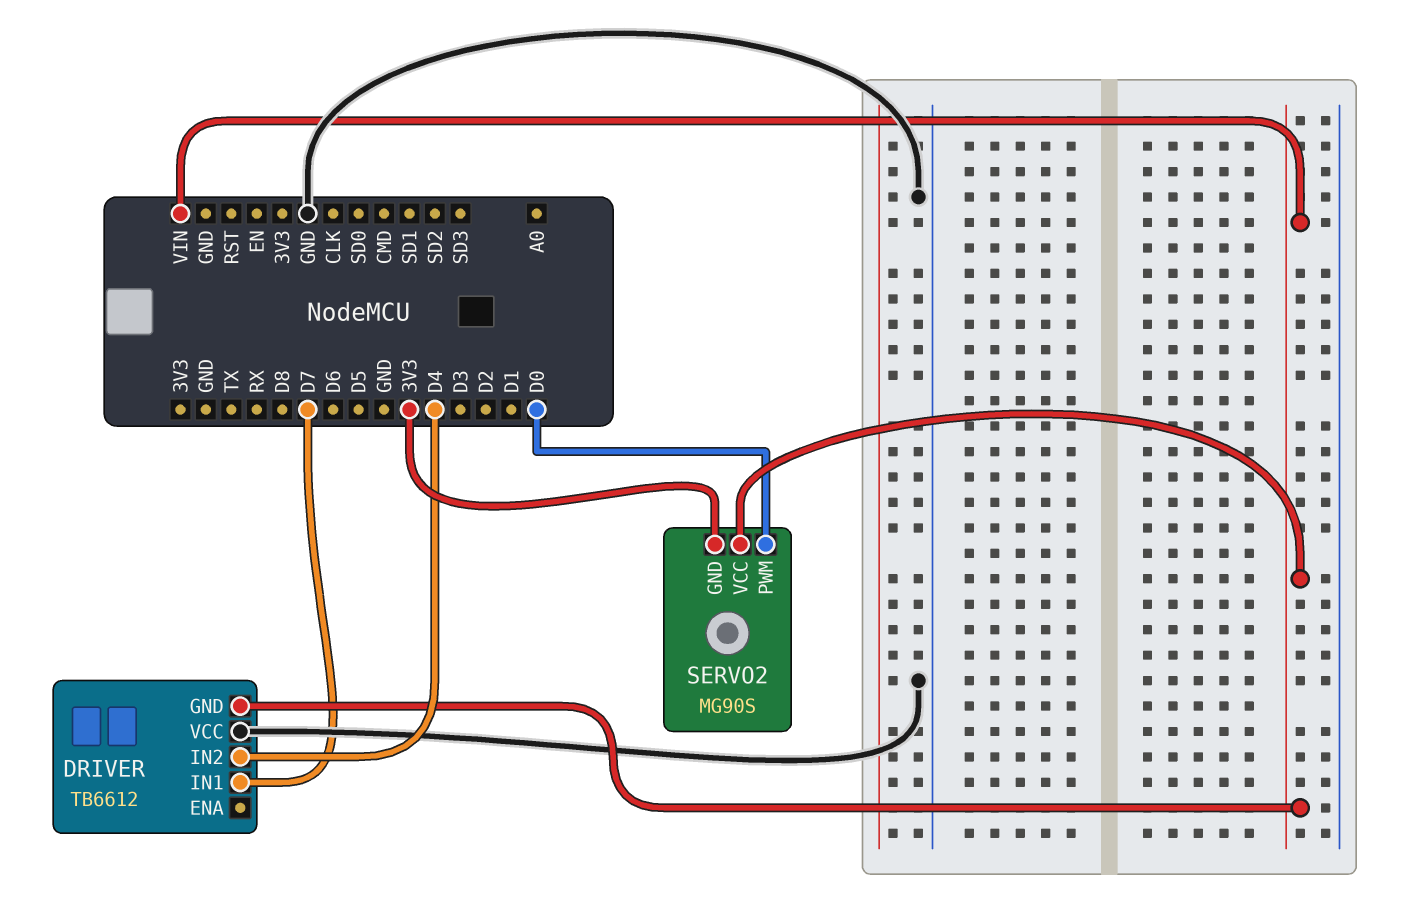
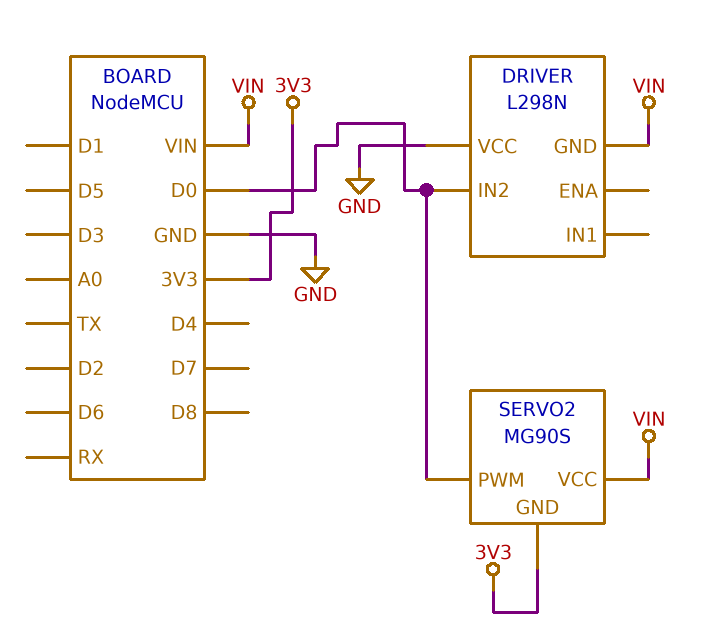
DRIVER: TB6612 -> L298N
DRIVER pin IN1: D7 -> none
DRIVER pin IN2: D4 -> D0

